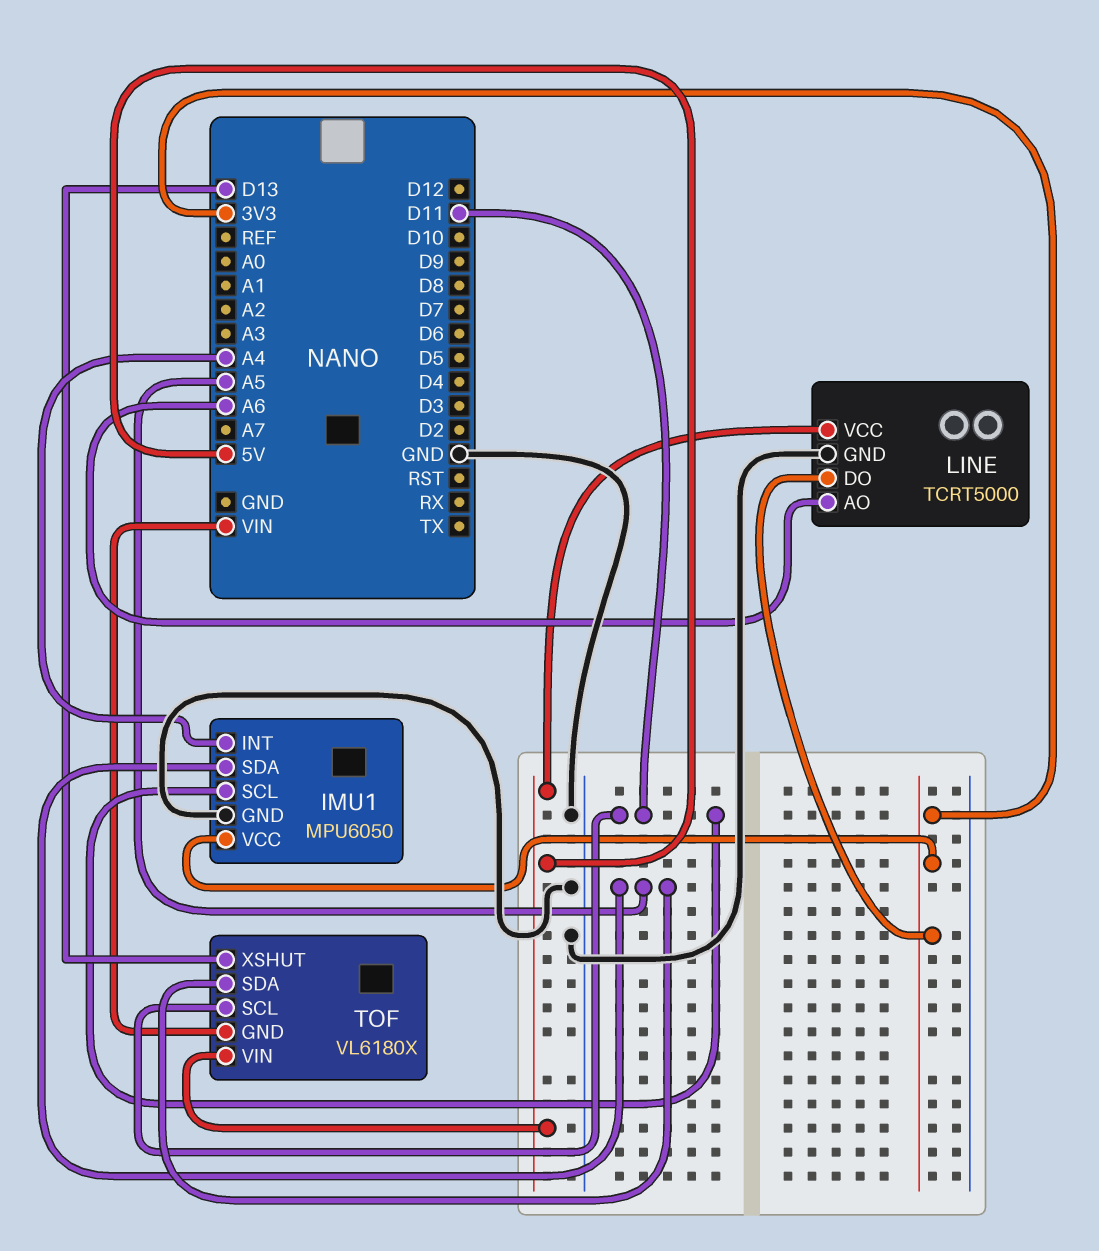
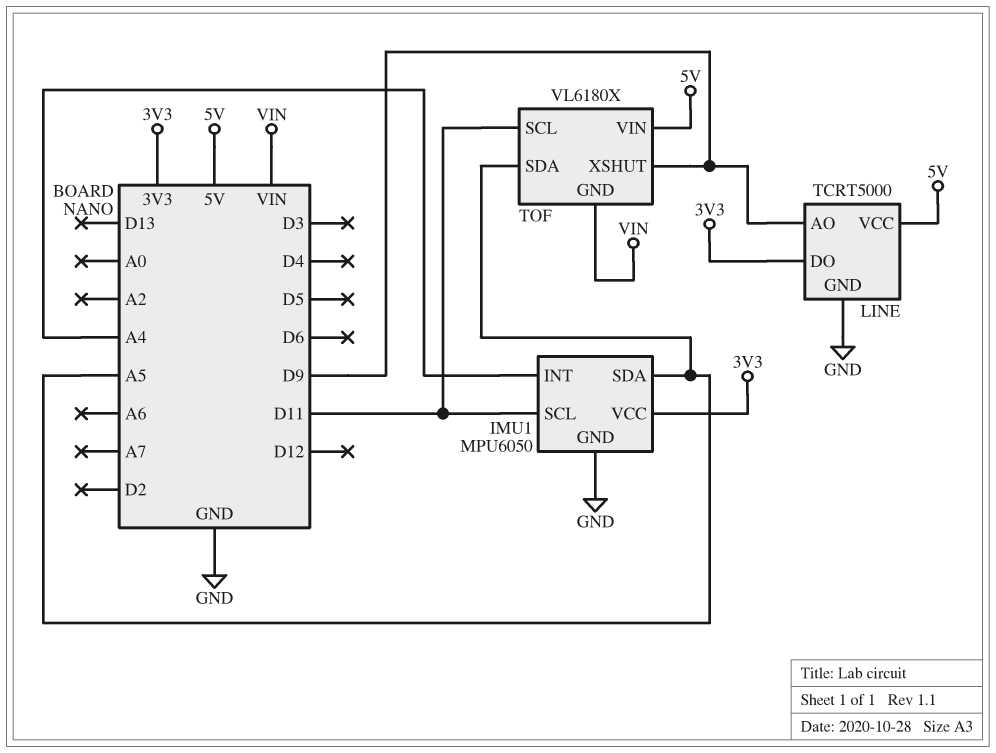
LINE pin AO: A6 -> D9
TOF pin XSHUT: D13 -> D9

